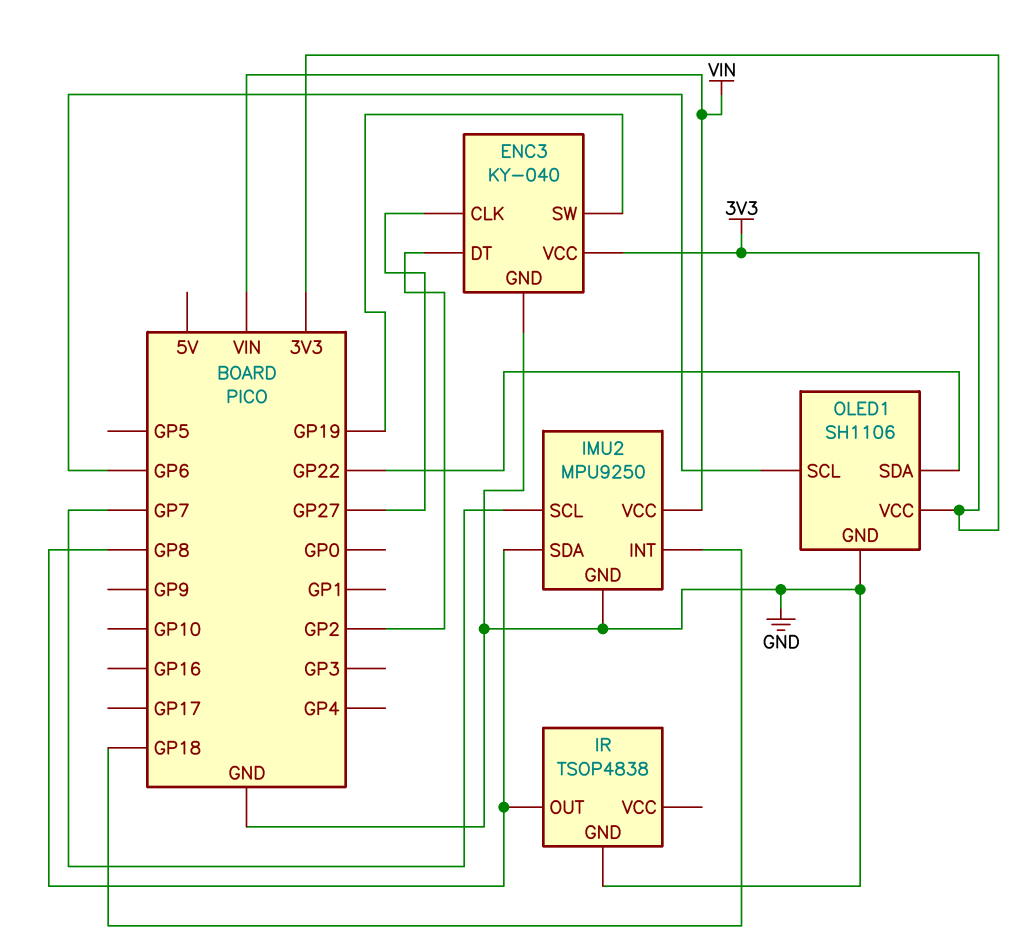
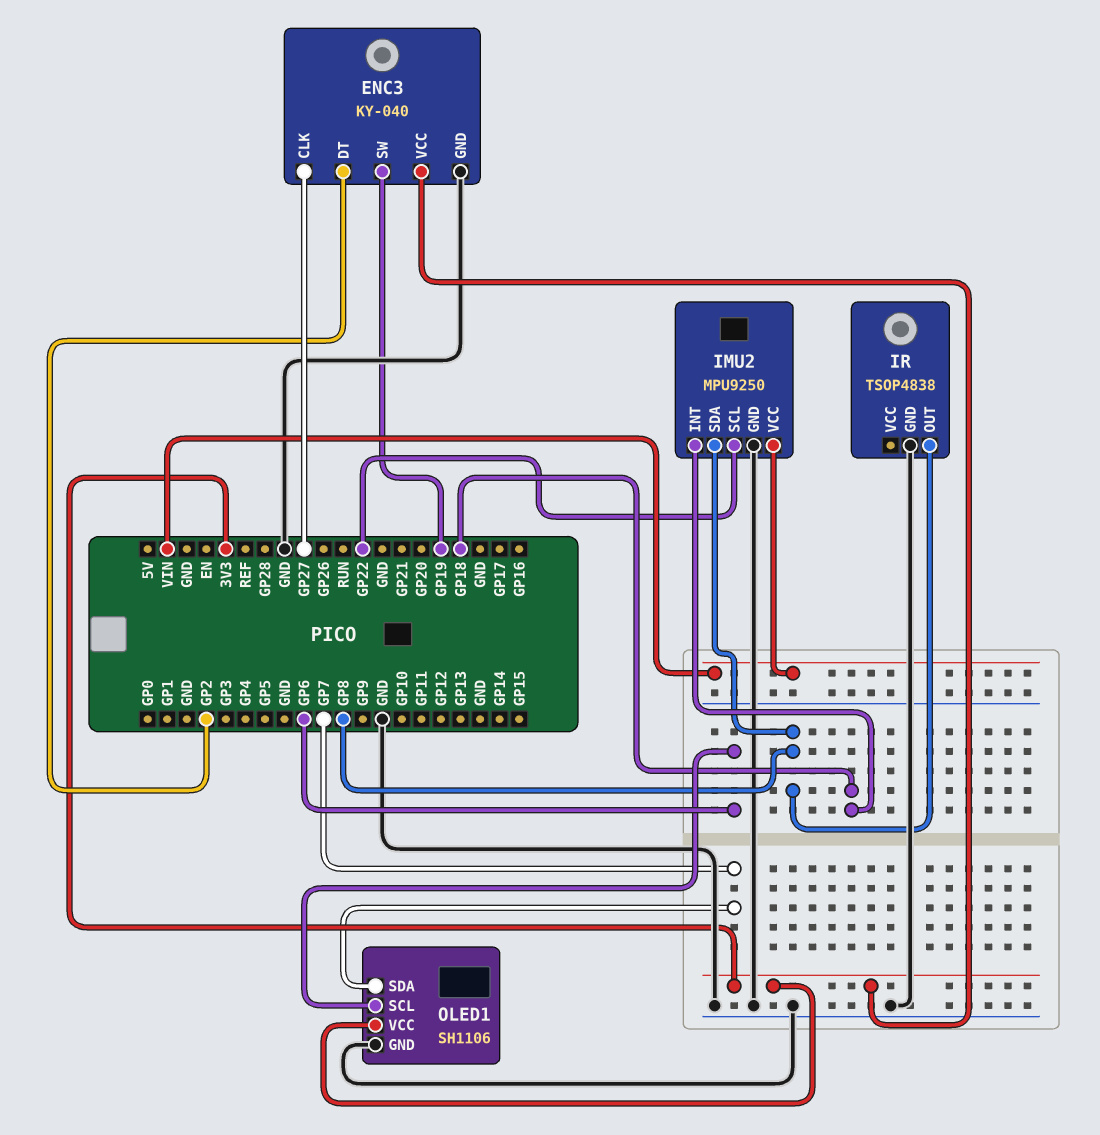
IMU2 pin SCL: GP7 -> GP22
OLED1 pin SDA: GP22 -> GP7

